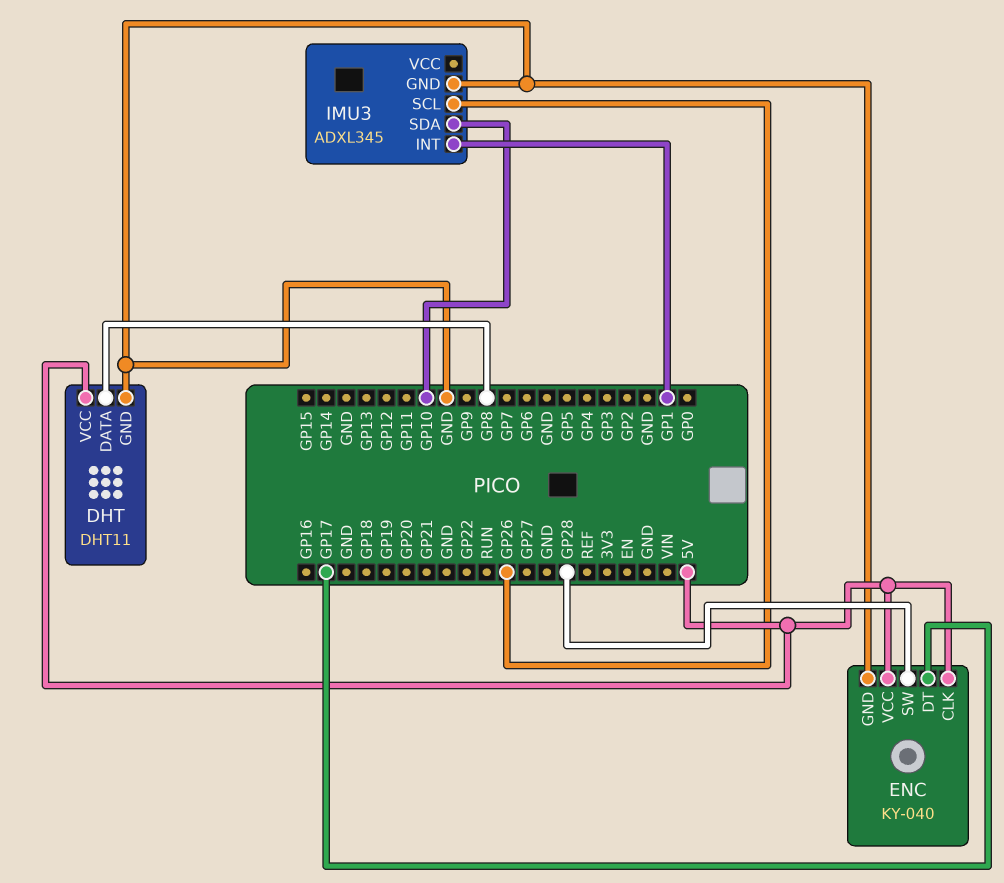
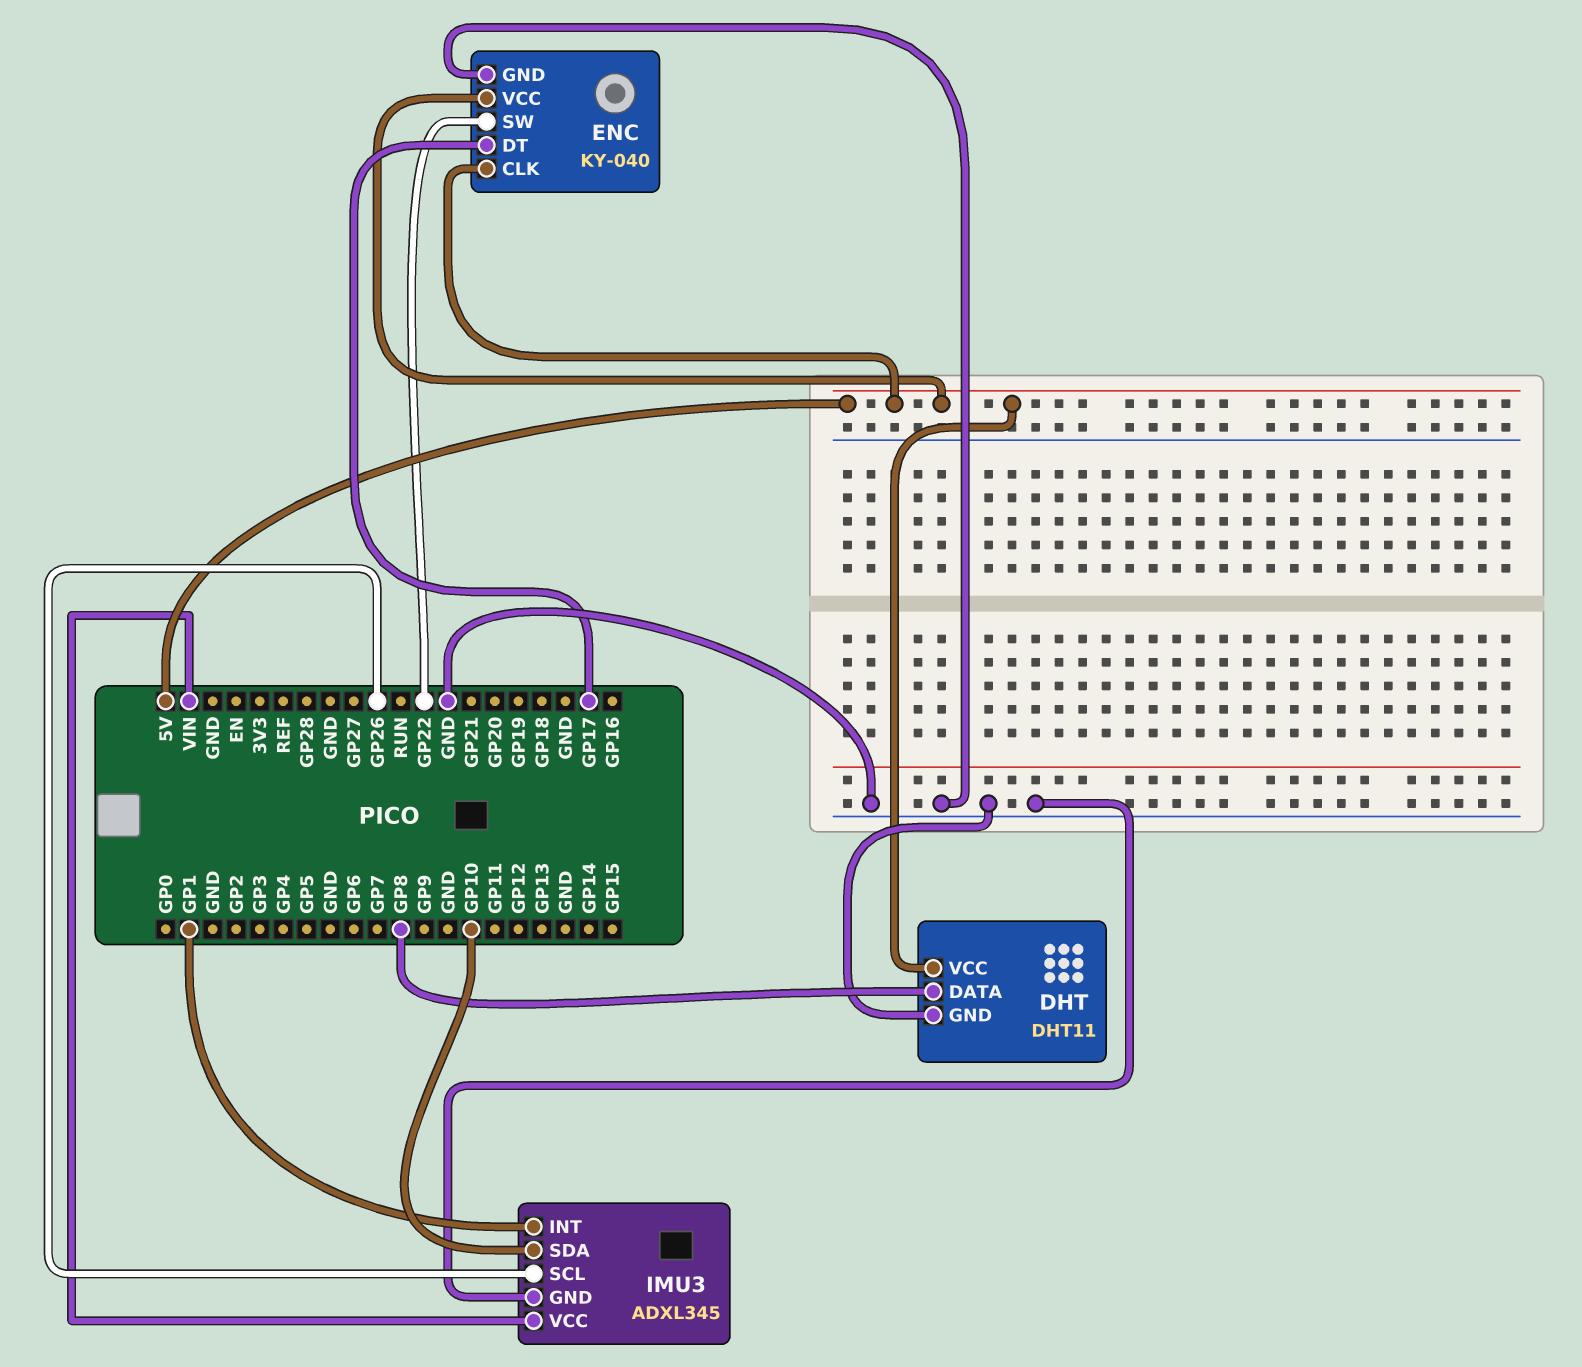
ENC pin SW: GP28 -> GP22
IMU3 pin VCC: none -> VIN

